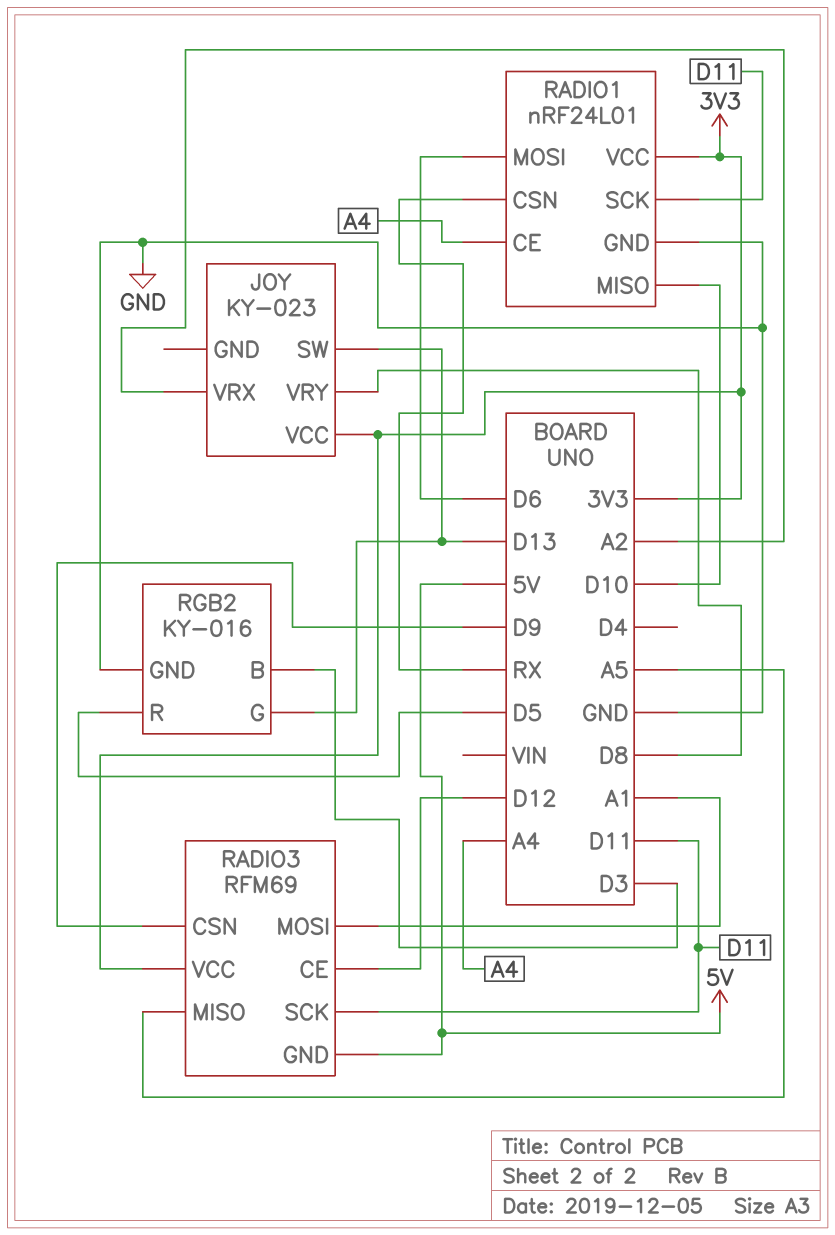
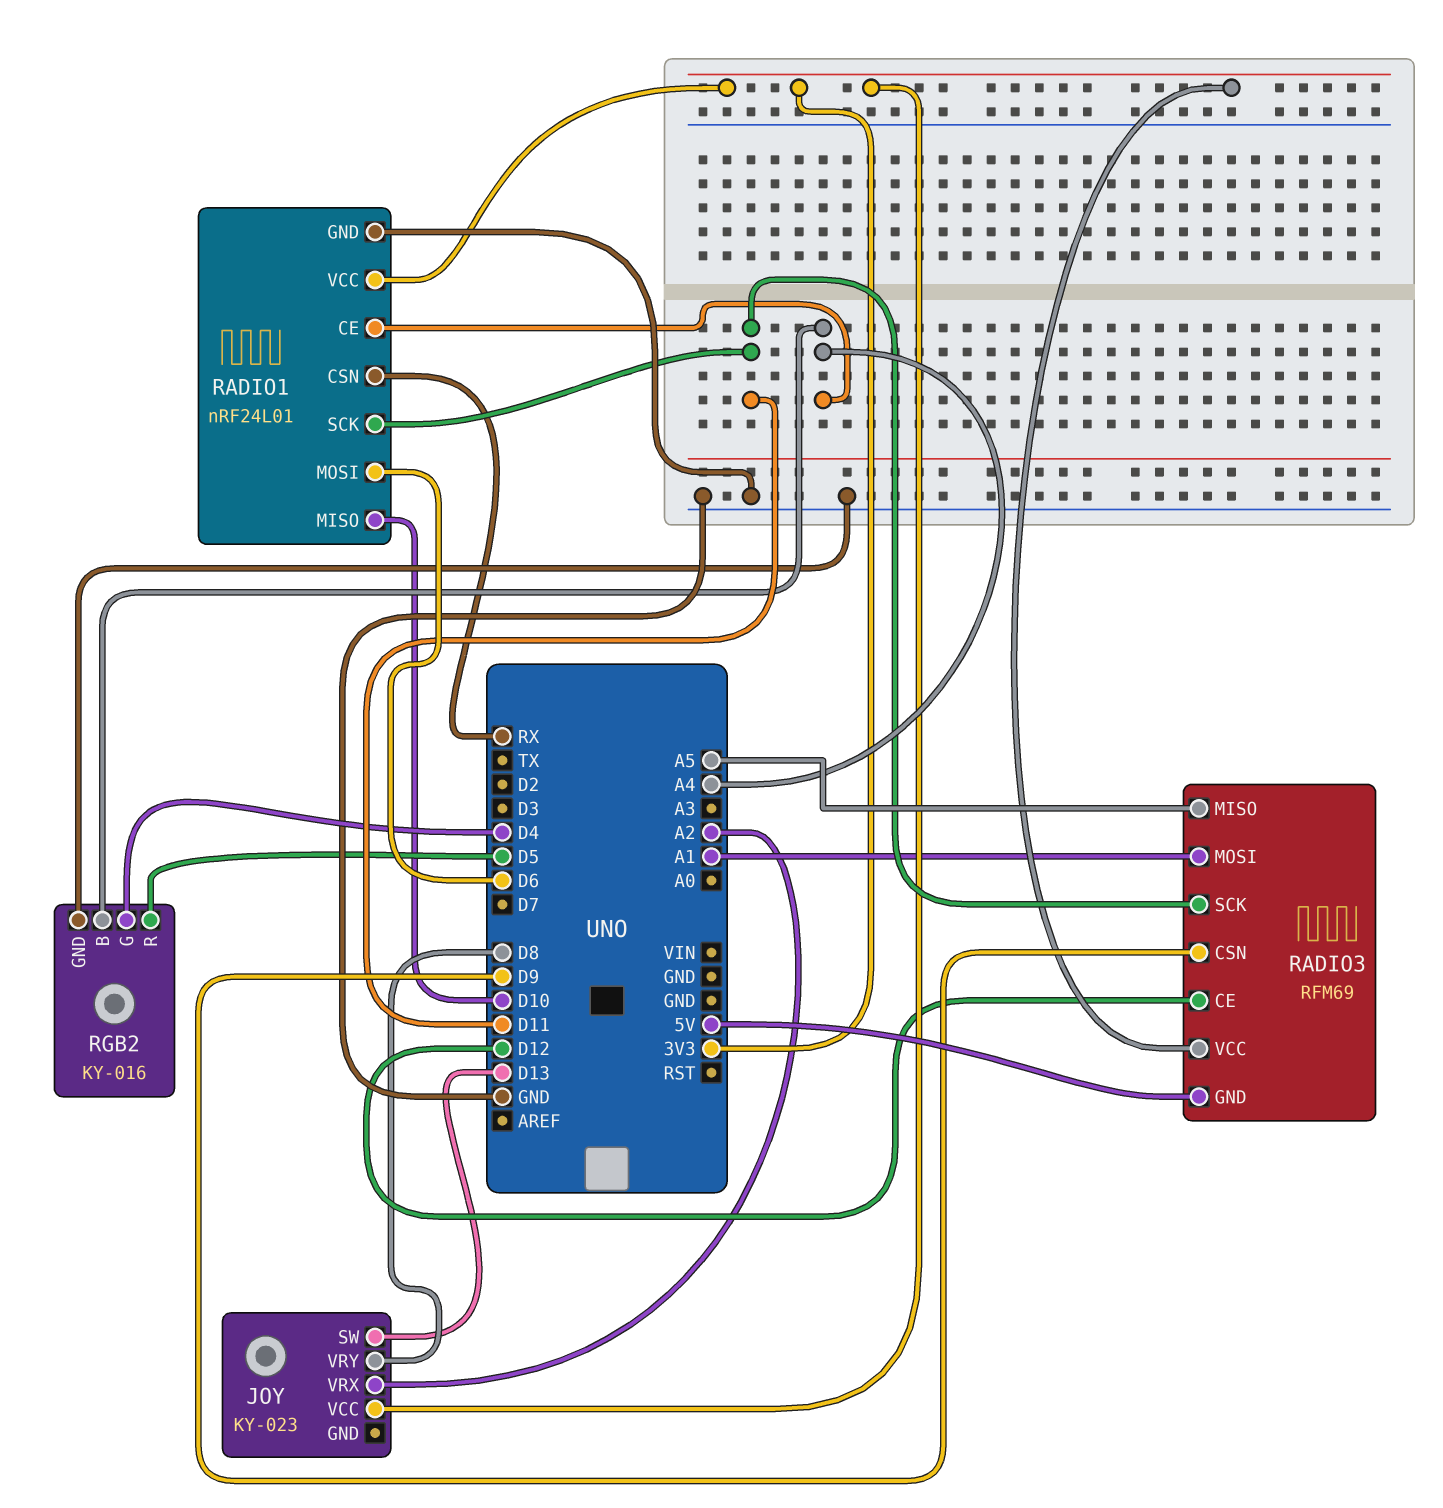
RGB2 pin B: D3 -> A4
RGB2 pin G: D13 -> D4

